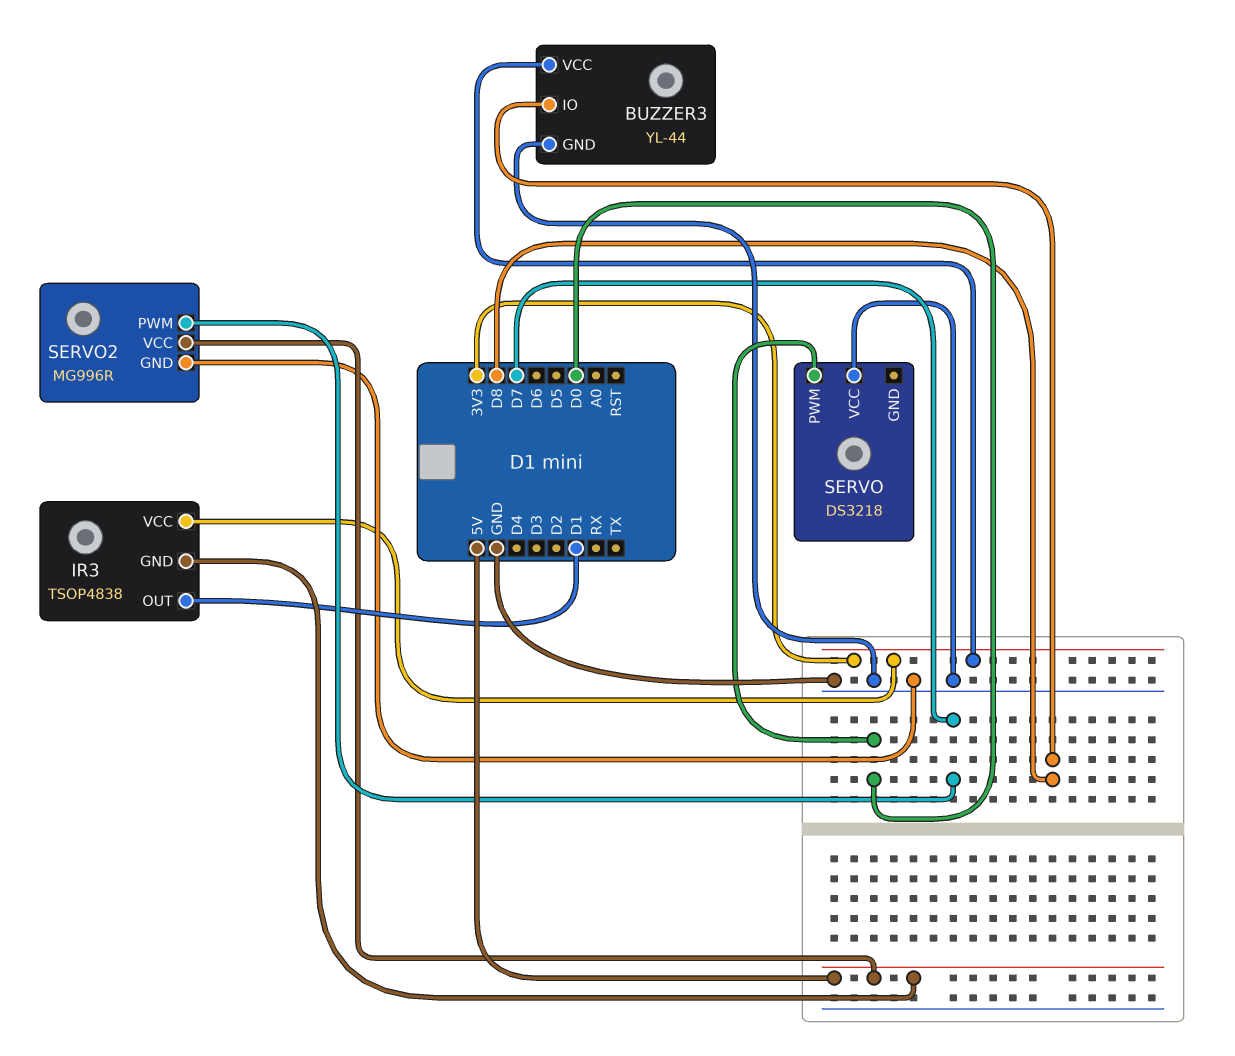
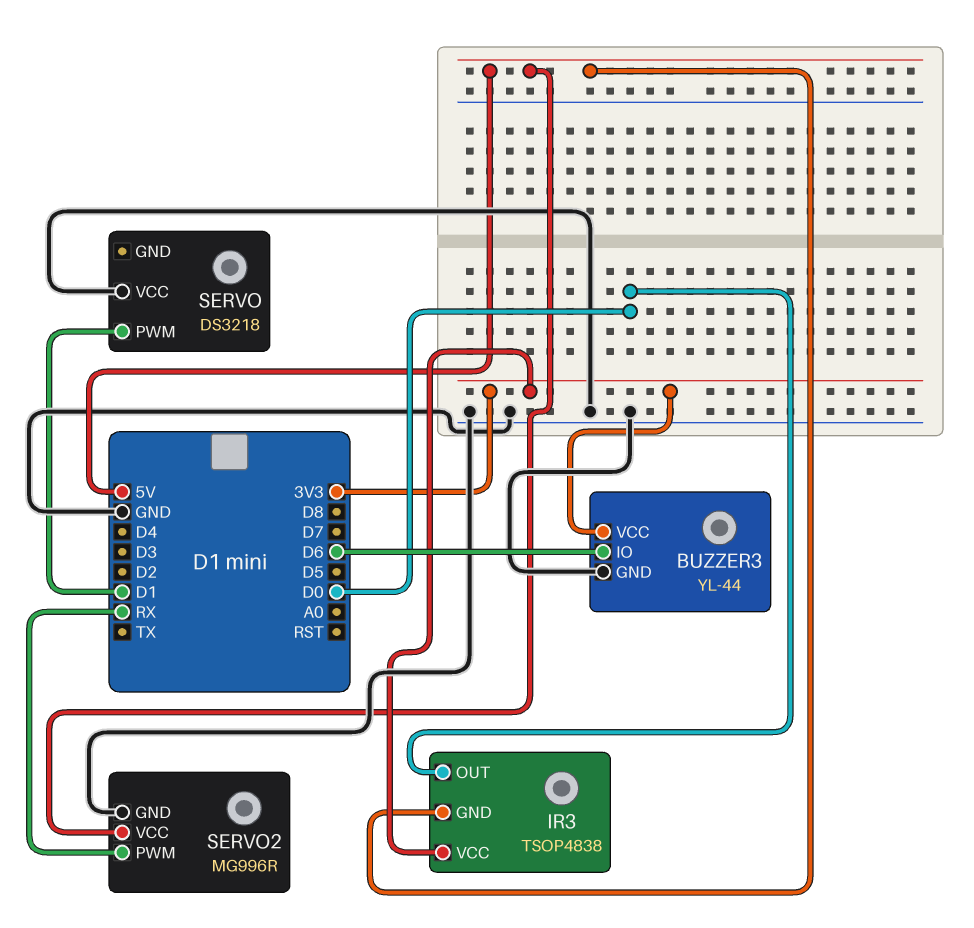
BUZZER3 pin IO: D8 -> D6
IR3 pin OUT: D1 -> D0
SERVO pin PWM: D0 -> D1
SERVO2 pin PWM: D7 -> RX

